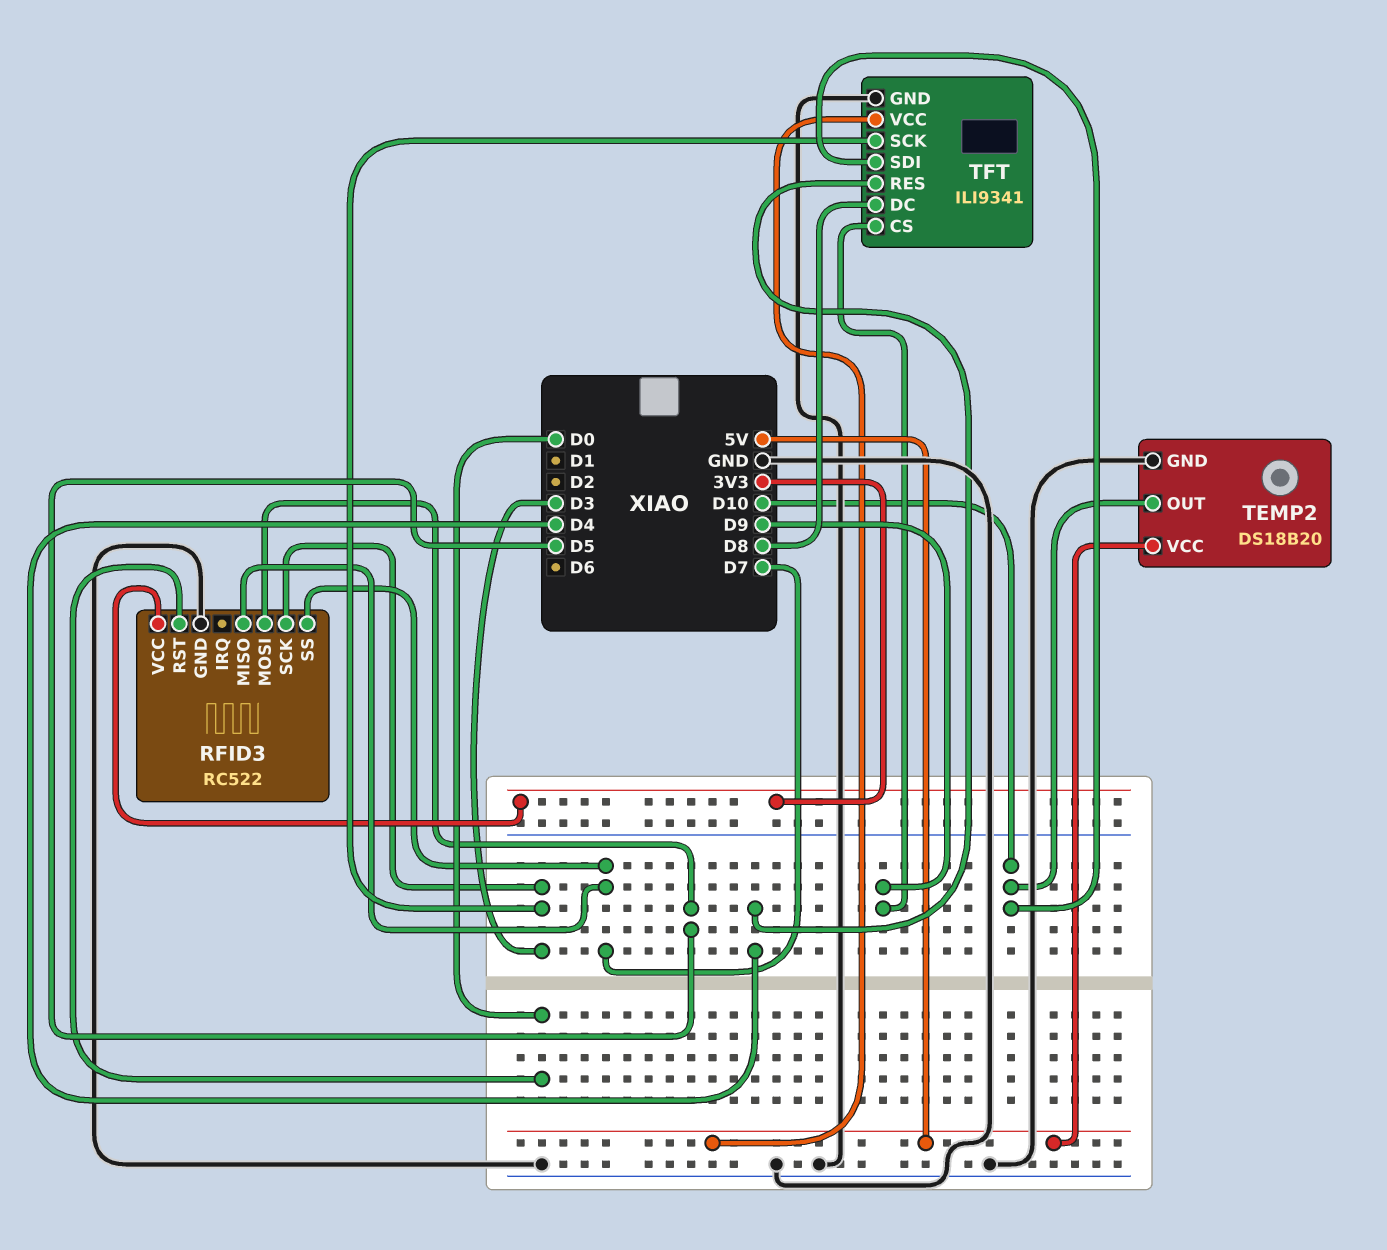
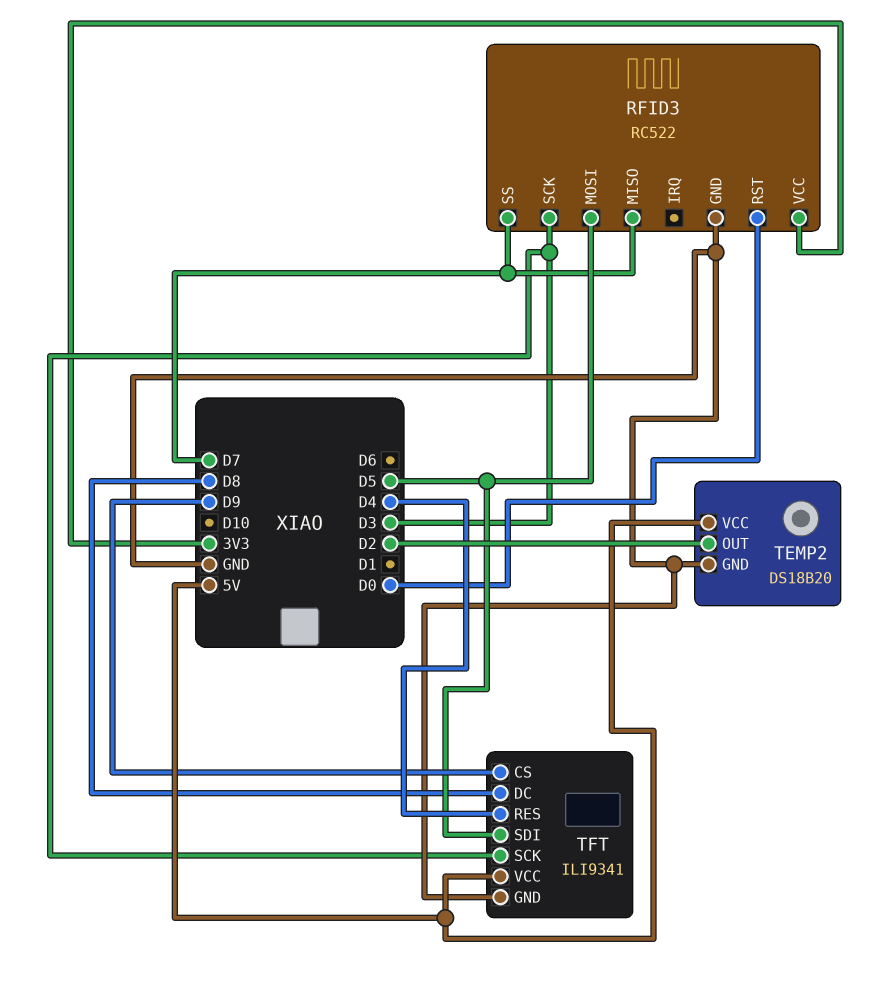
TEMP2 pin OUT: D10 -> D2
TFT pin SDI: D10 -> D5

